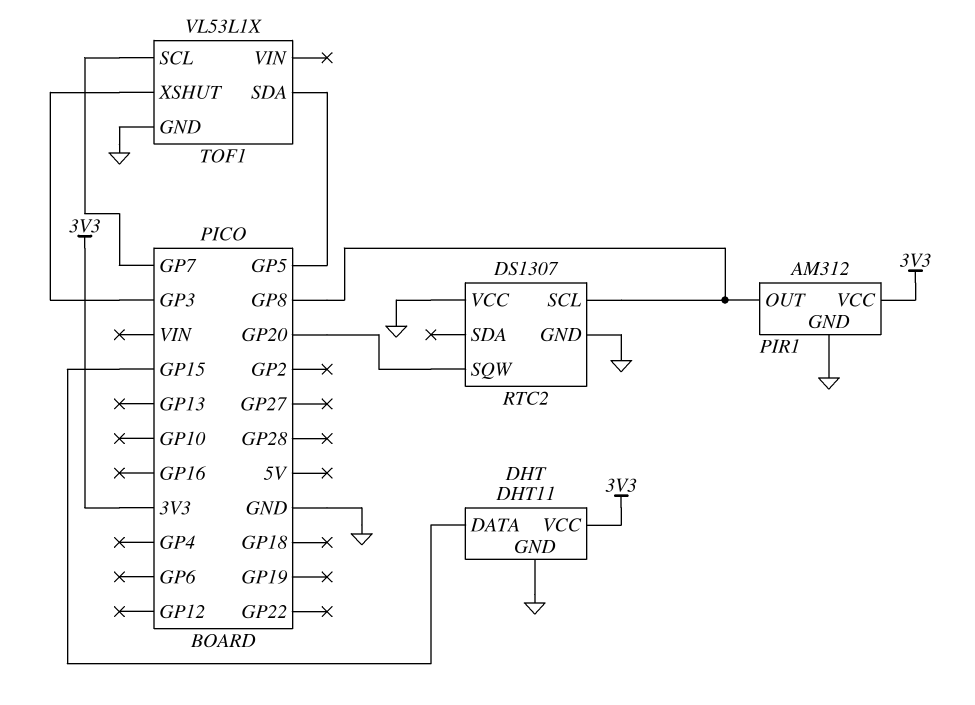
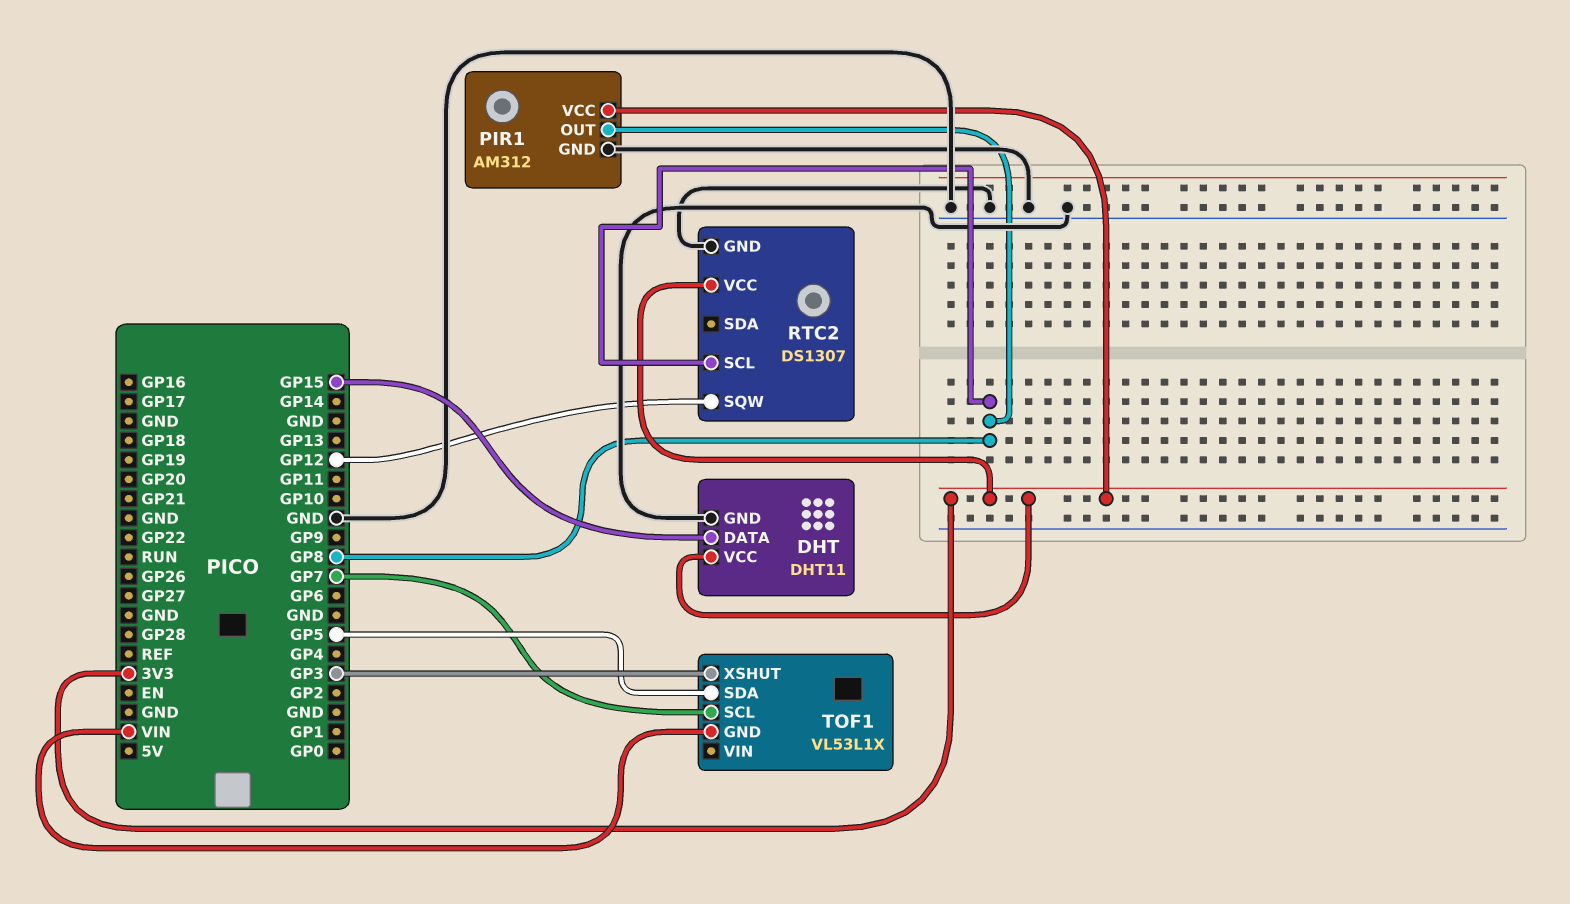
RTC2 pin SQW: GP20 -> GP12
RTC2 pin VCC: GND -> 3V3
TOF1 pin GND: GND -> VIN

